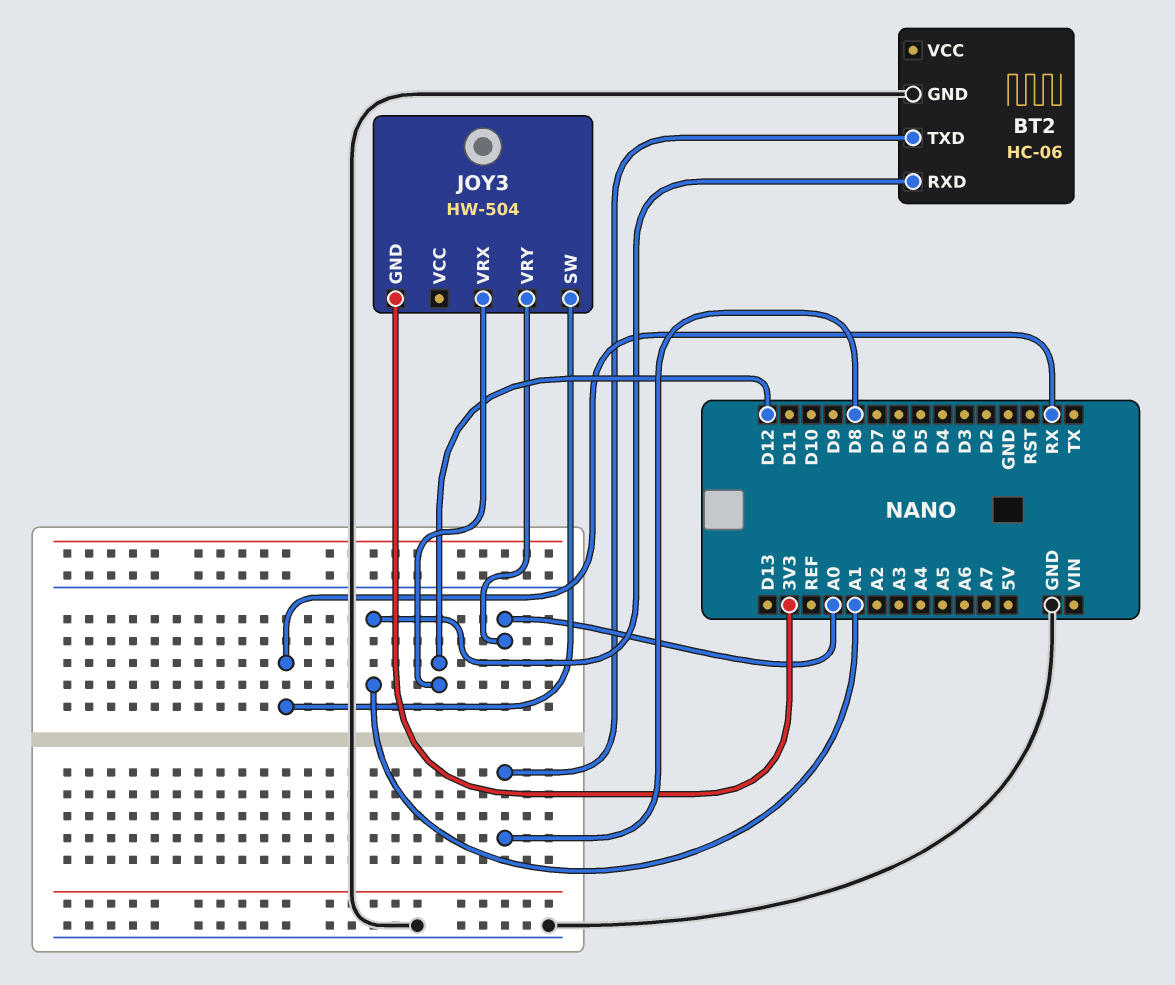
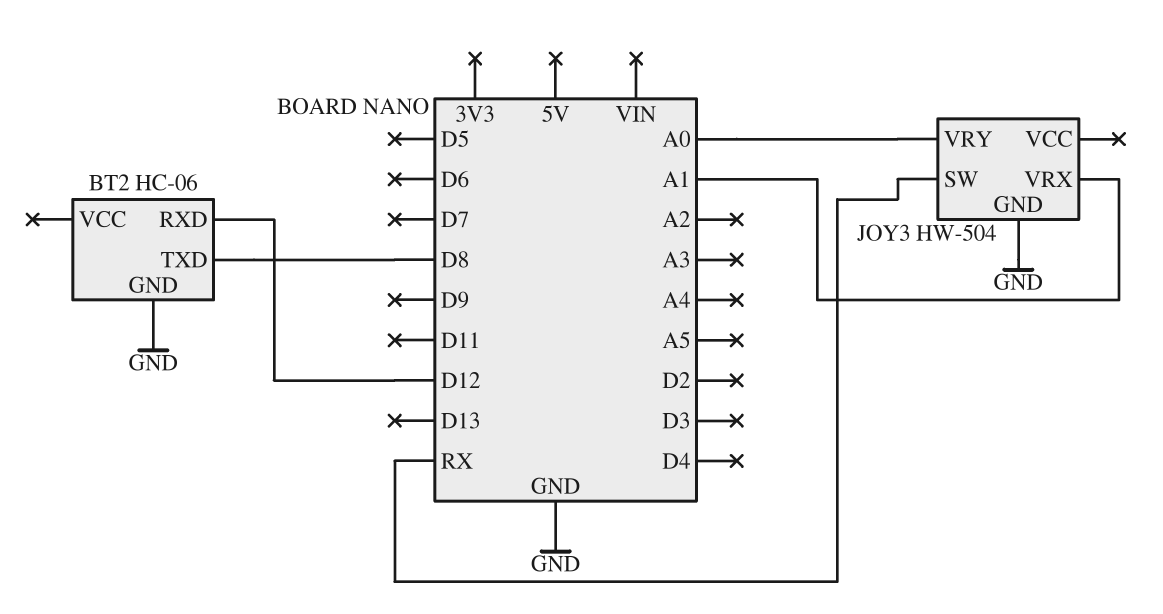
BT2 pin RXD: A1 -> D12
JOY3 pin GND: 3V3 -> GND
JOY3 pin VRX: D12 -> A1

